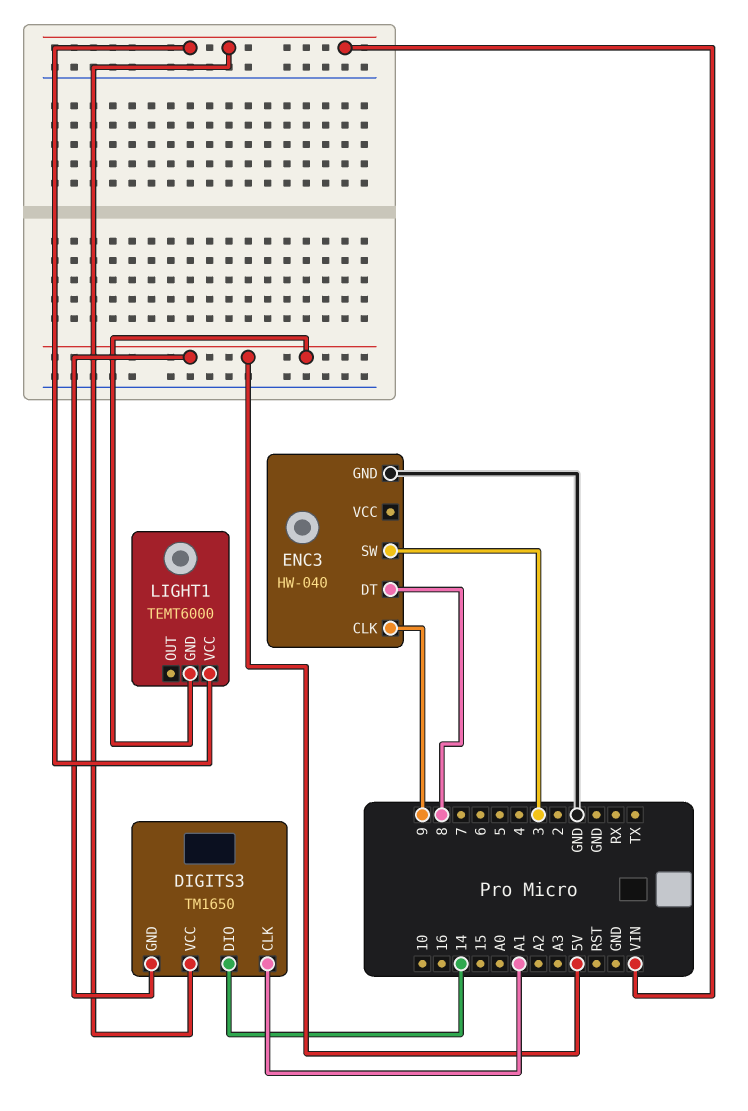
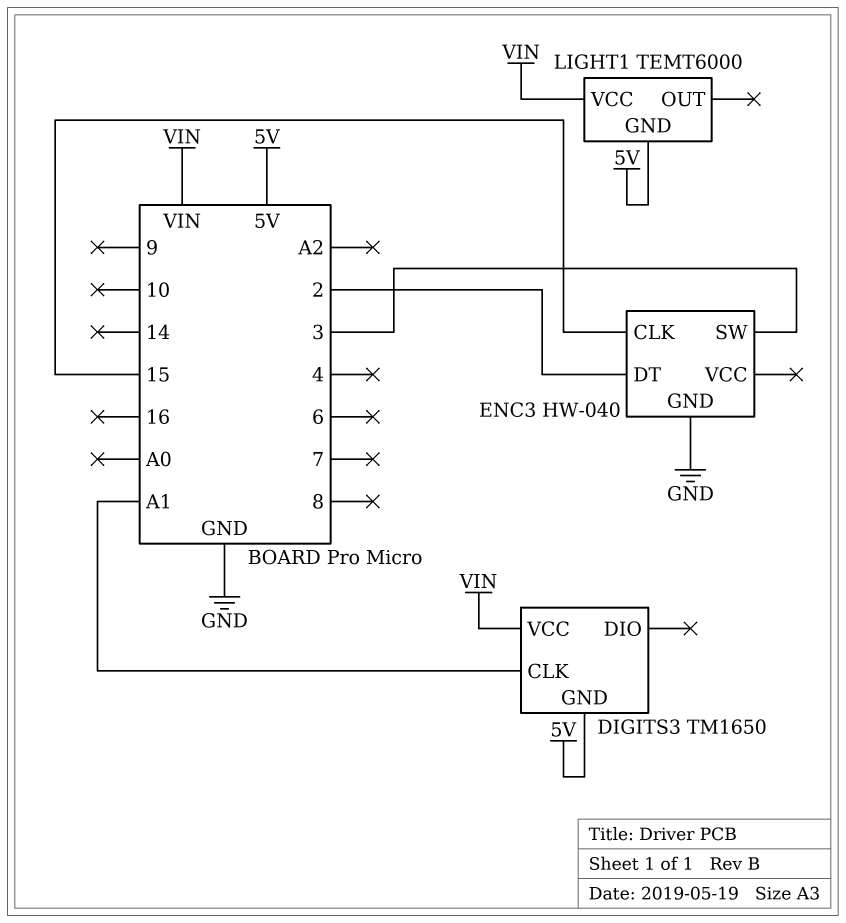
DIGITS3 pin DIO: 14 -> none
ENC3 pin CLK: 9 -> 15
ENC3 pin DT: 8 -> 2

